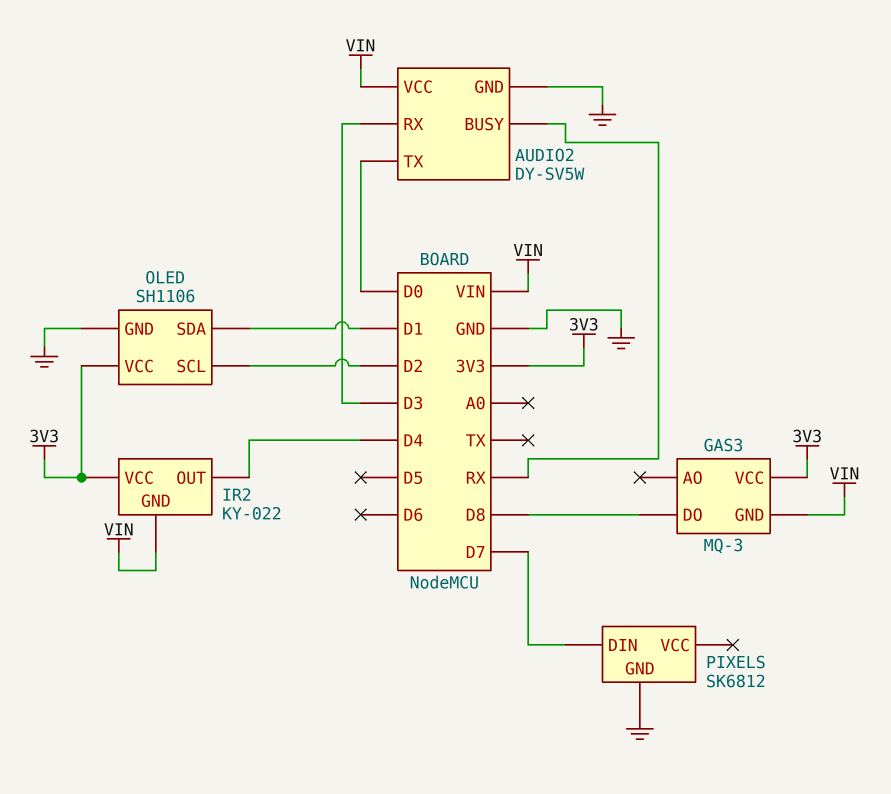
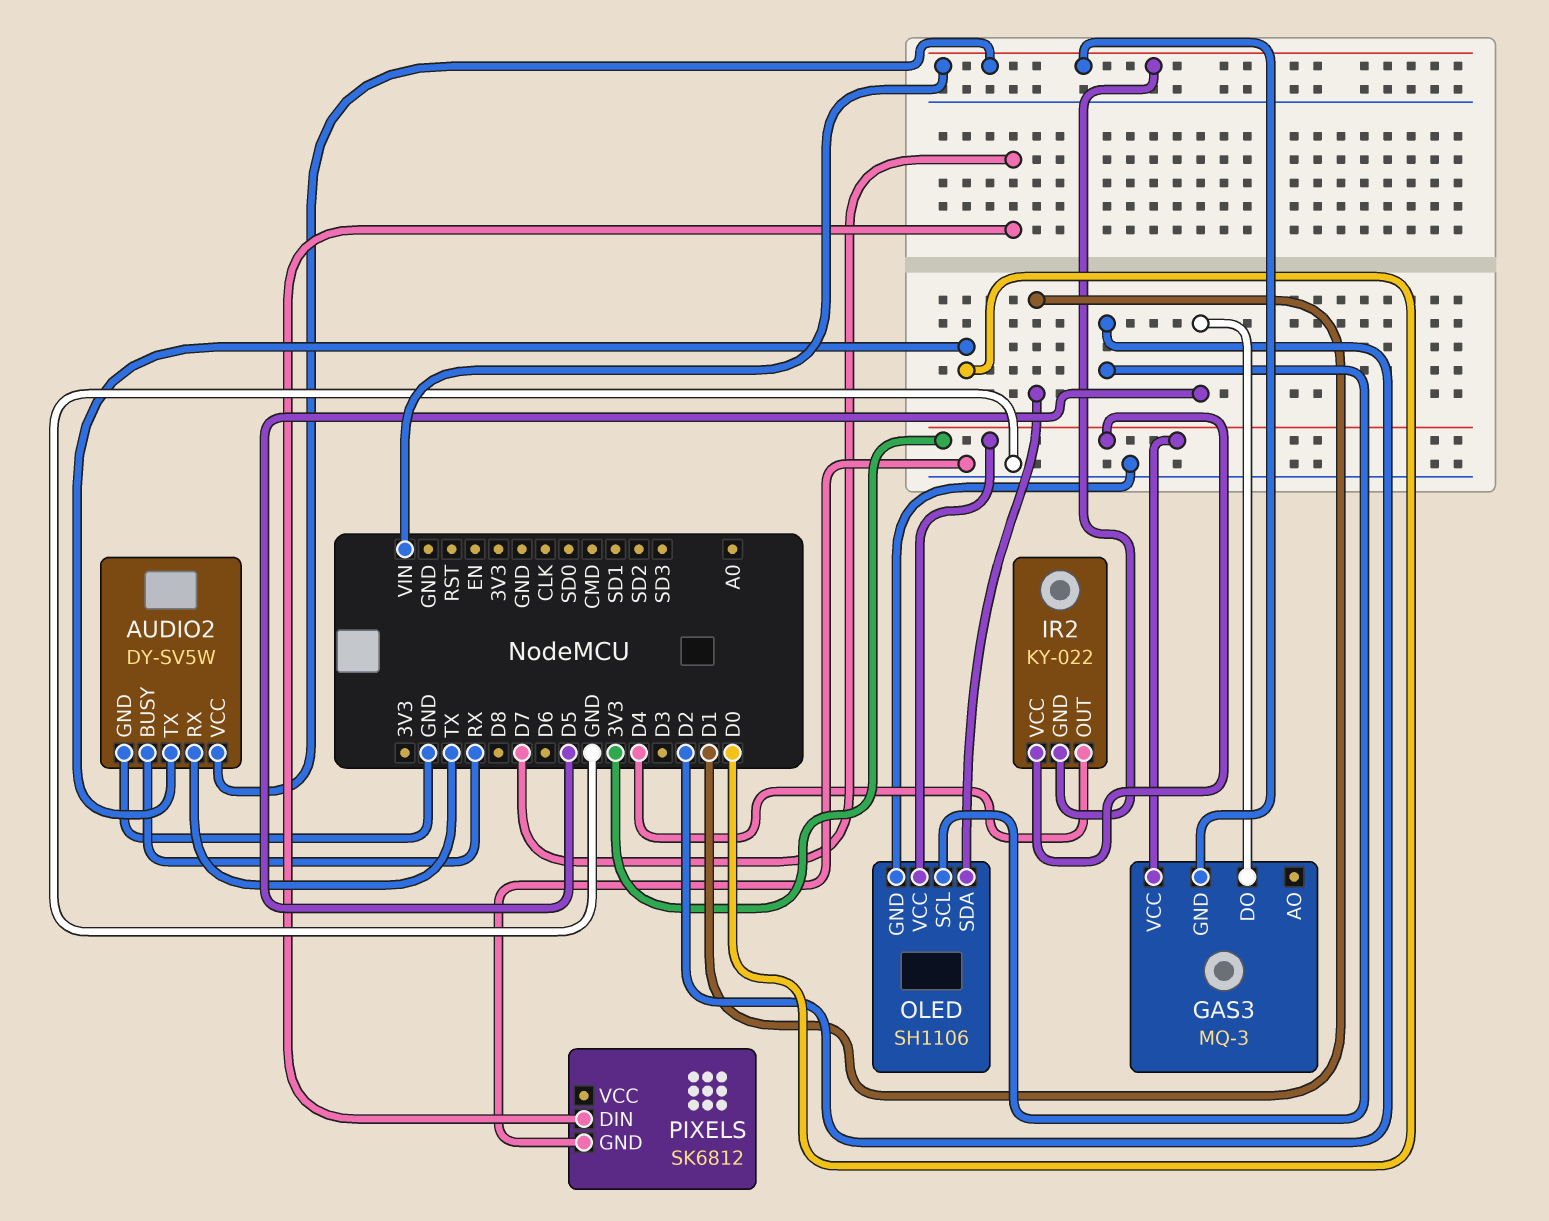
AUDIO2 pin RX: D3 -> TX
GAS3 pin DO: D8 -> D5

